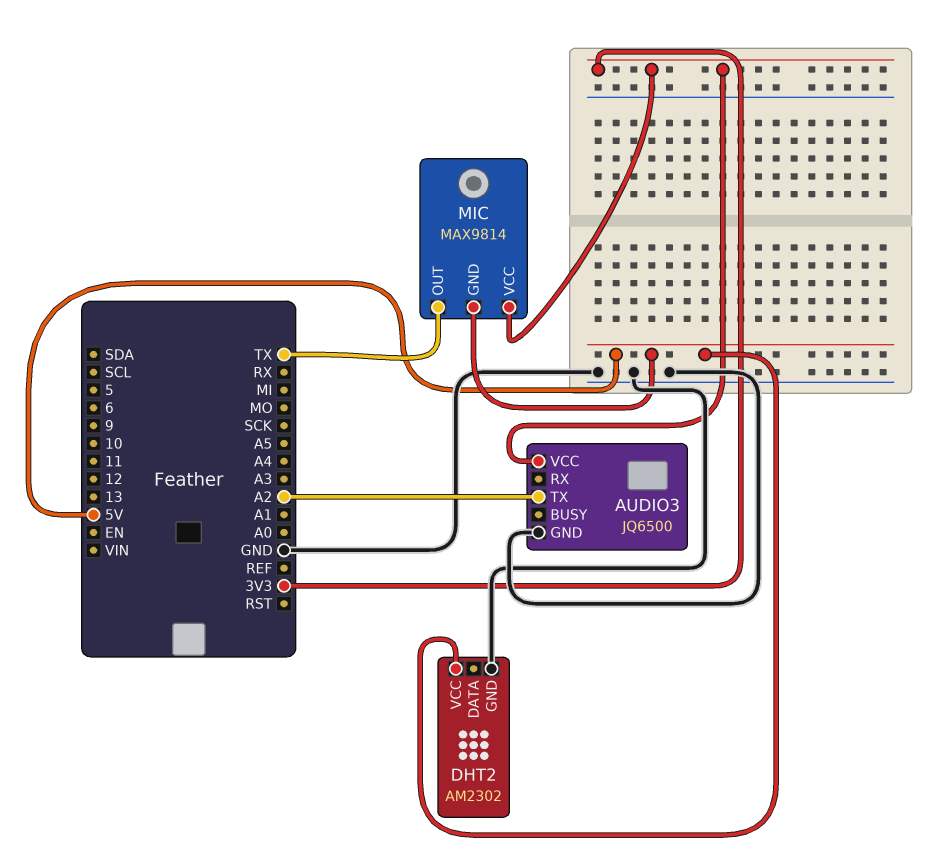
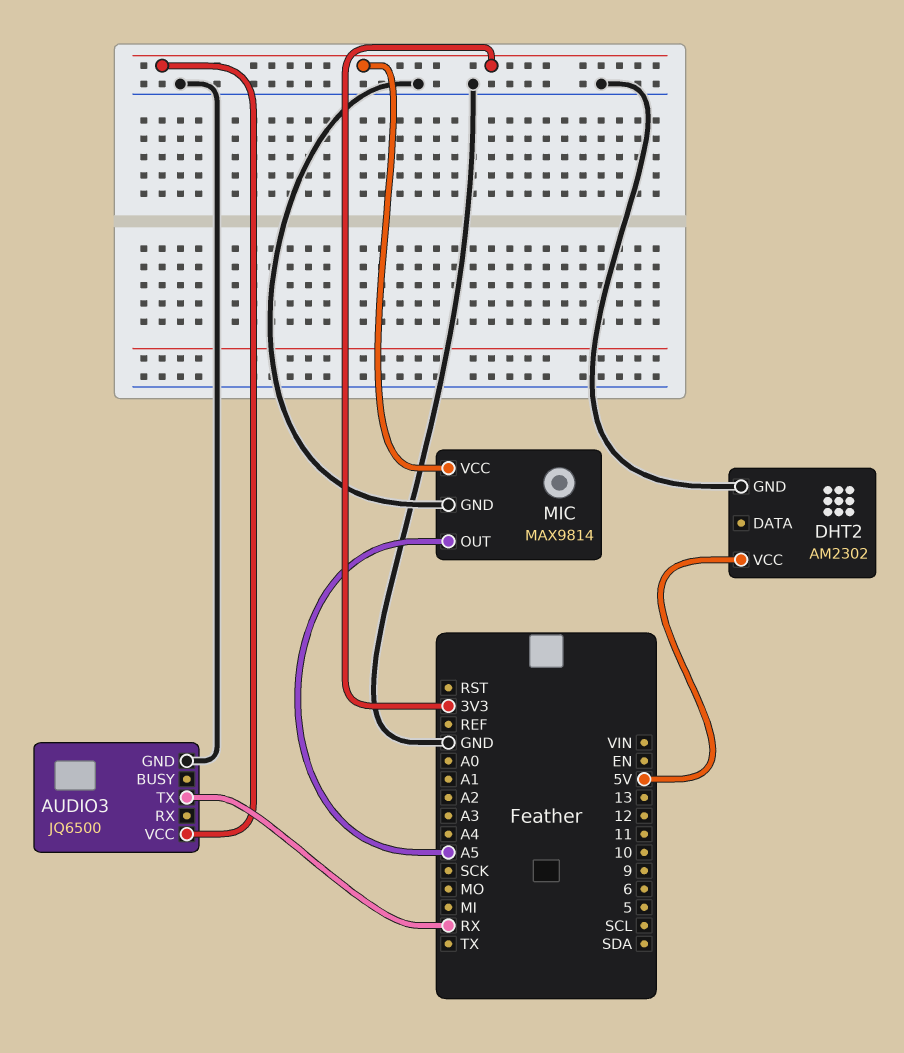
AUDIO3 pin TX: A2 -> RX
MIC pin GND: 5V -> GND
MIC pin OUT: TX -> A5

